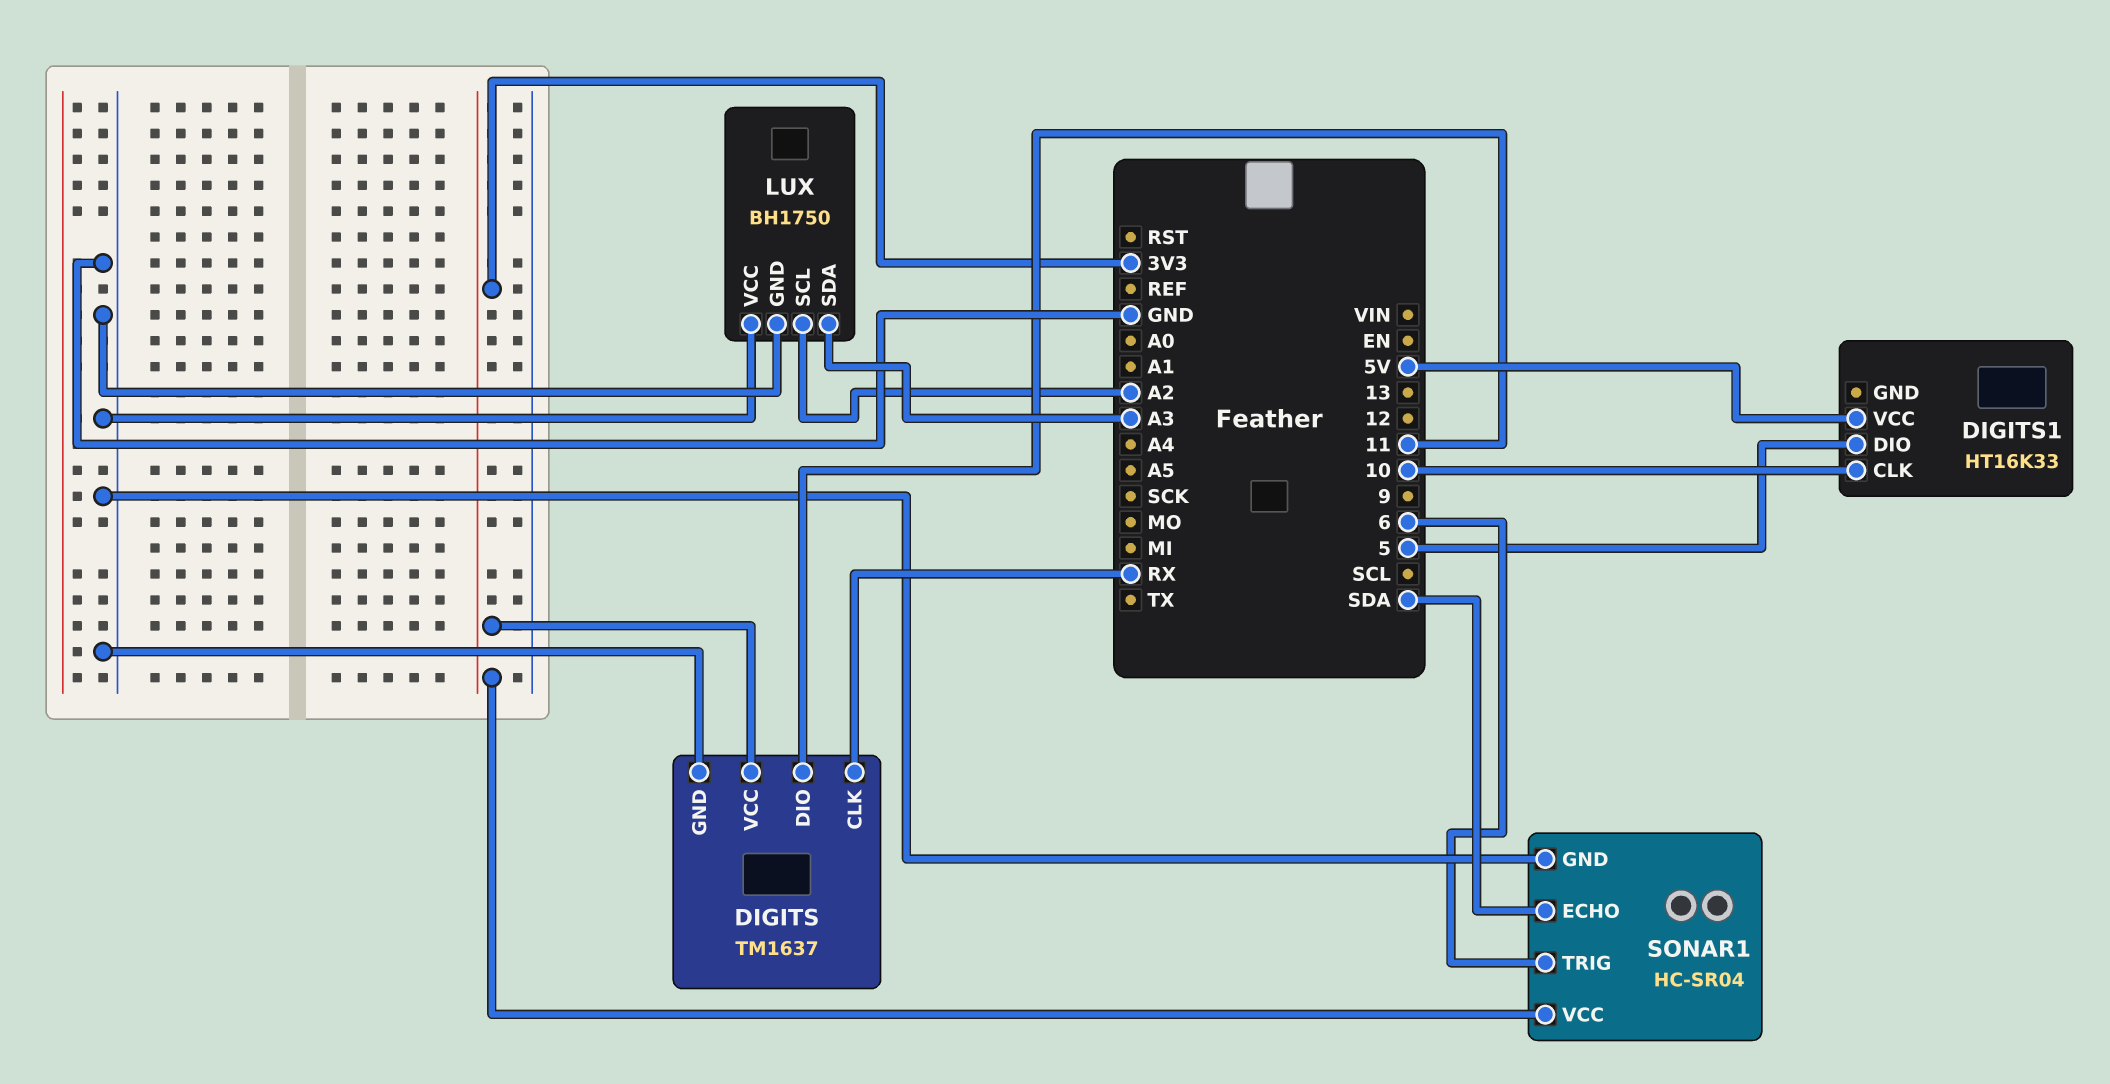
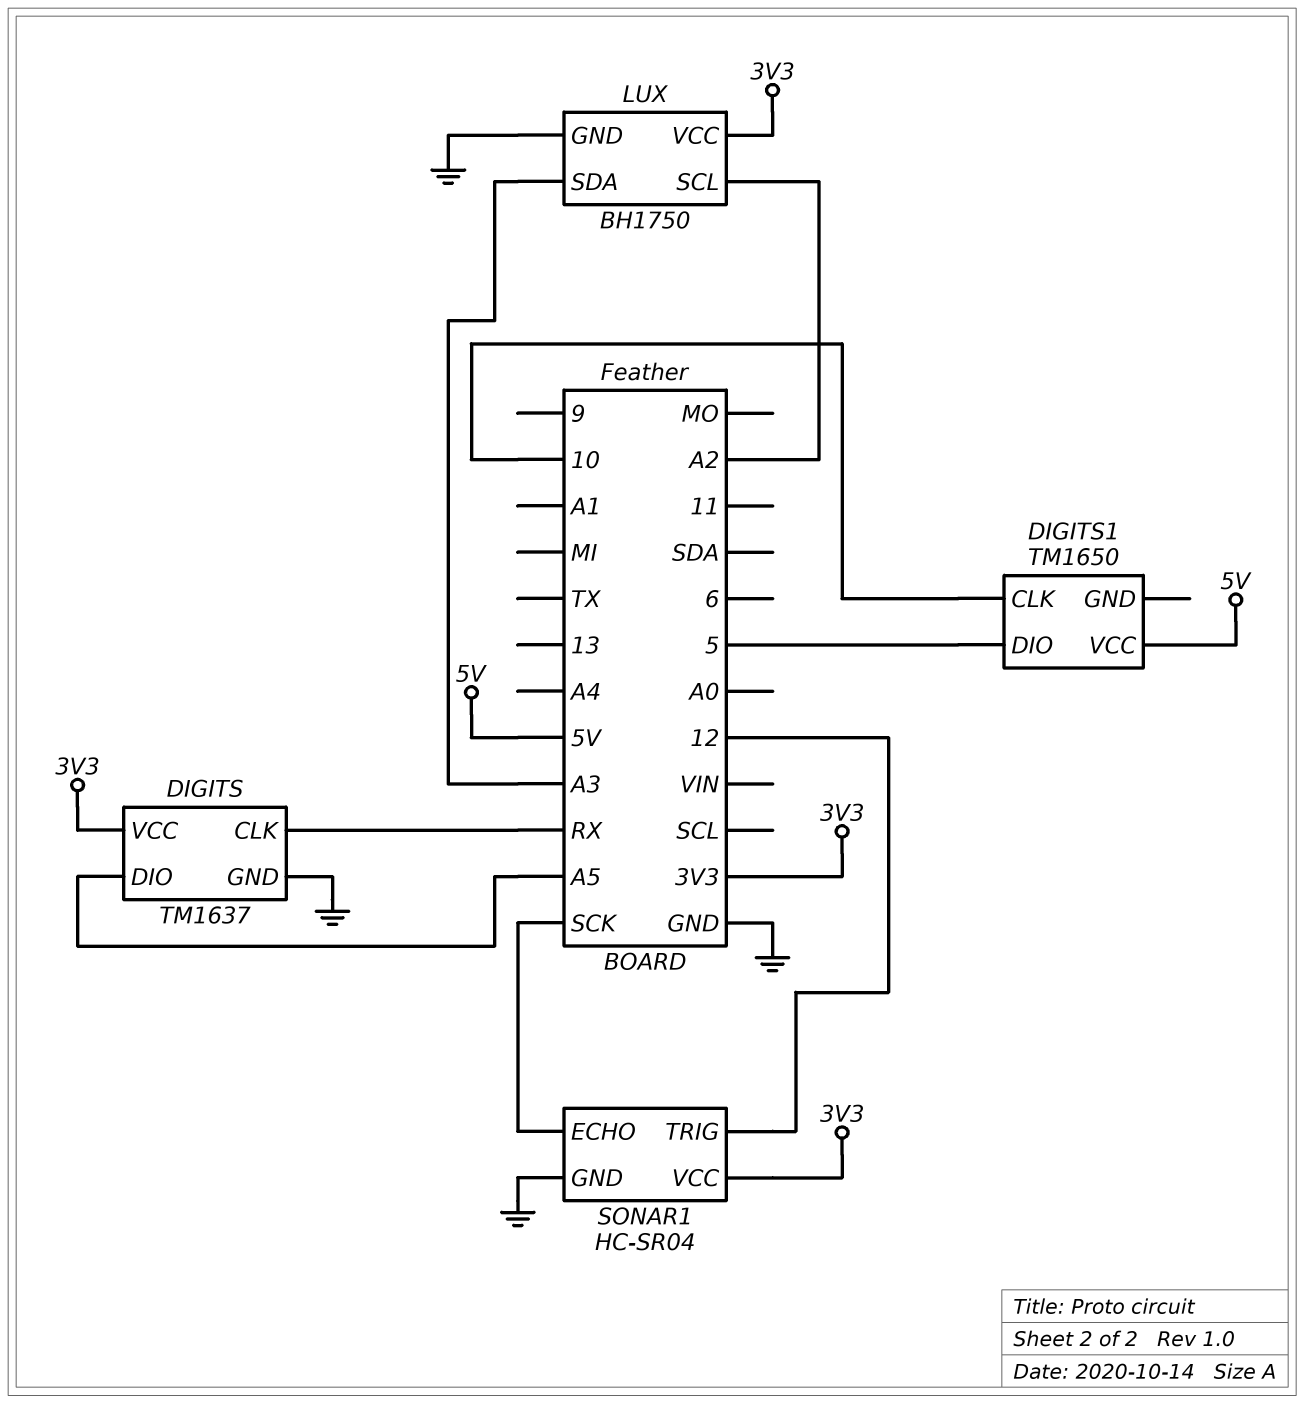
DIGITS pin DIO: 11 -> A5
DIGITS1: HT16K33 -> TM1650
LUX pin VCC: GND -> 3V3
SONAR1 pin ECHO: SDA -> SCK
SONAR1 pin TRIG: 6 -> 12

